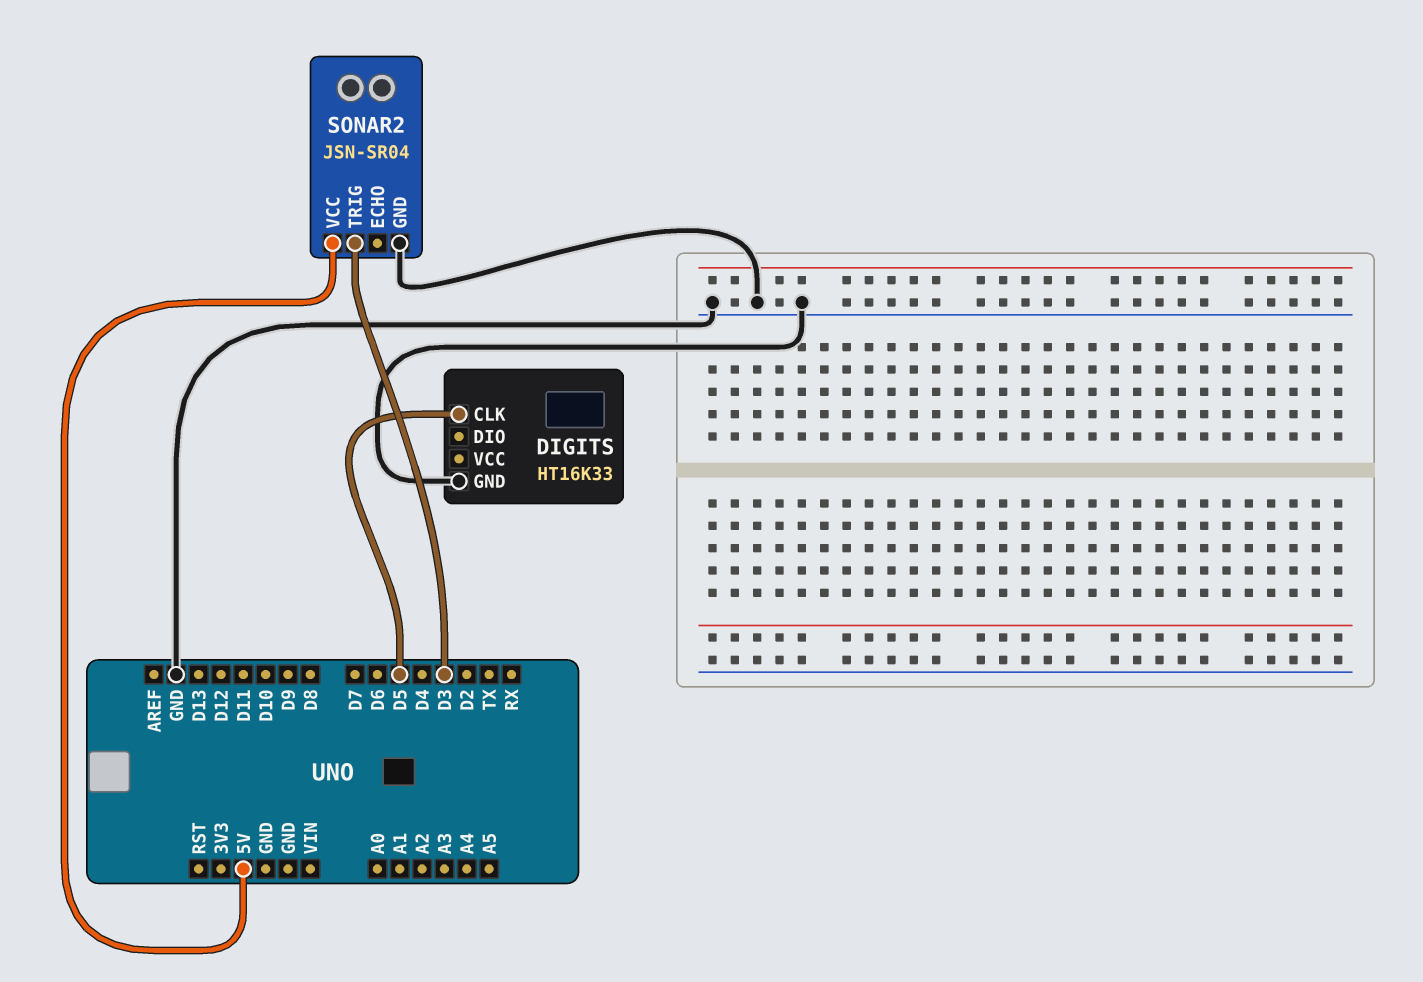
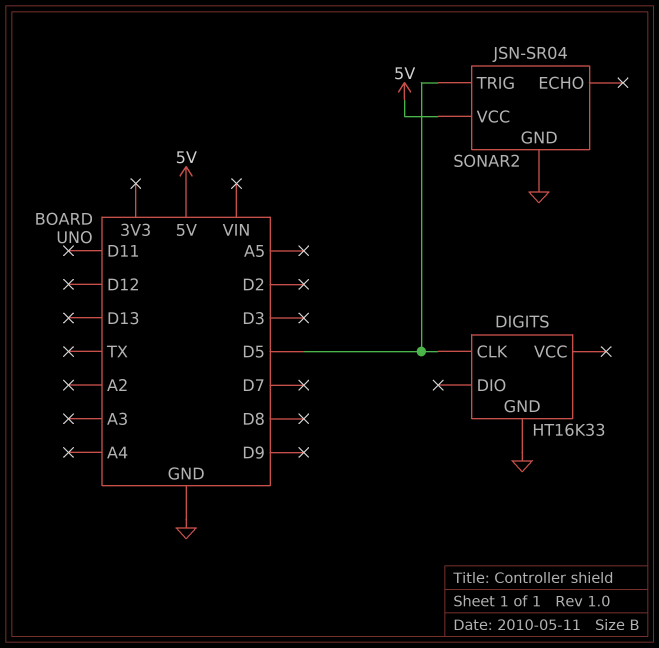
SONAR2 pin TRIG: D3 -> D5

